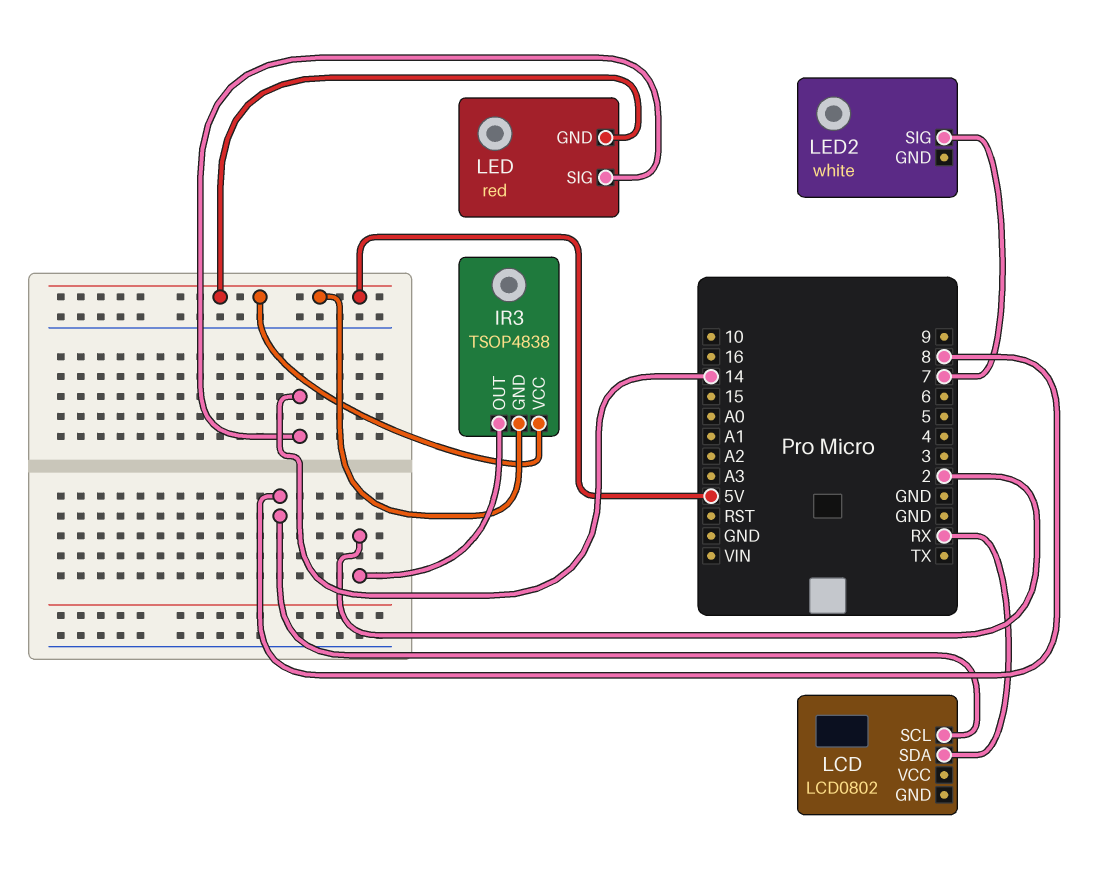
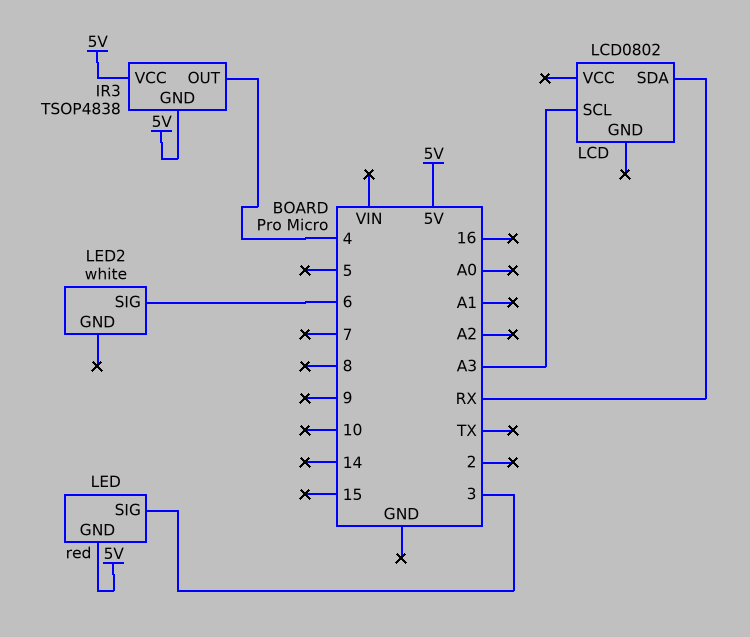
IR3 pin OUT: 2 -> 4
LCD pin SCL: 8 -> A3
LED pin SIG: 14 -> 3
LED2 pin SIG: 7 -> 6

